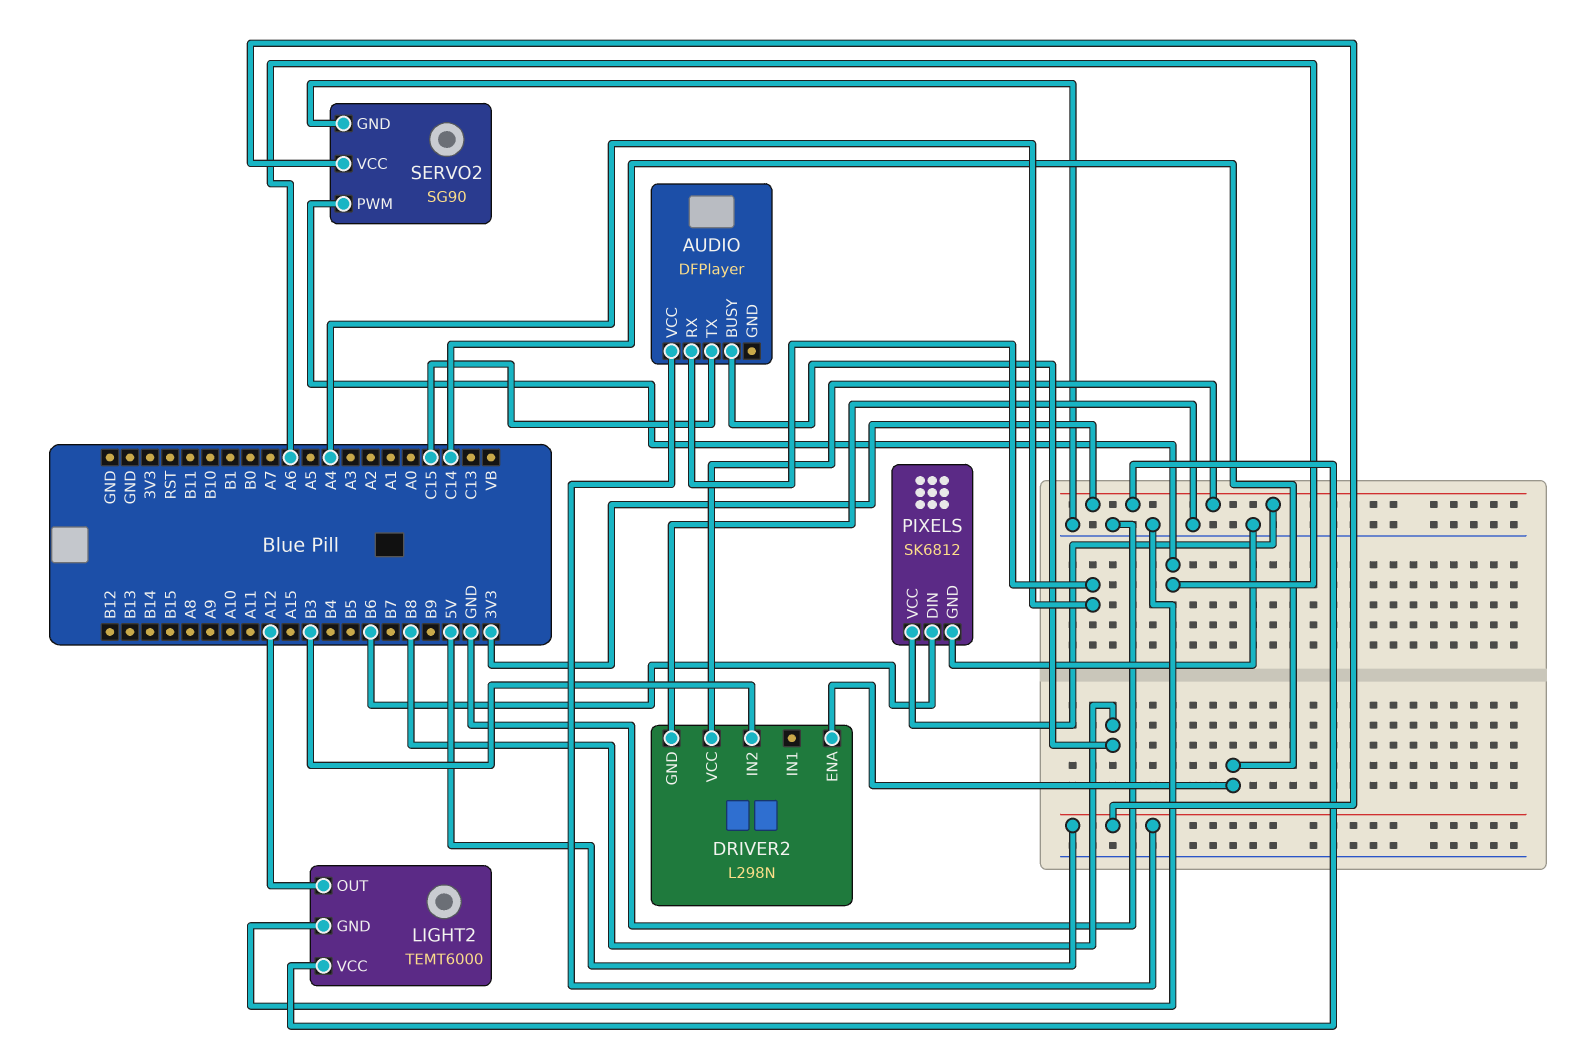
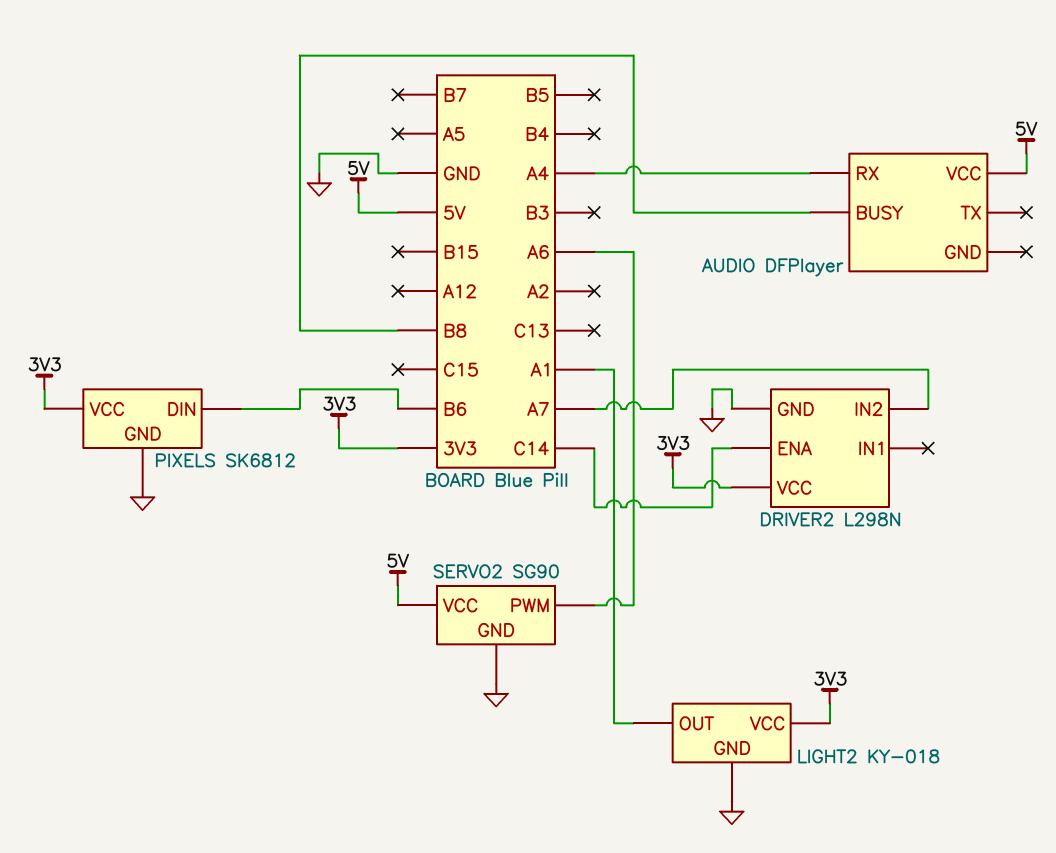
AUDIO pin TX: C15 -> none
DRIVER2 pin IN2: B3 -> A7
LIGHT2: TEMT6000 -> KY-018
LIGHT2 pin OUT: A12 -> A1

